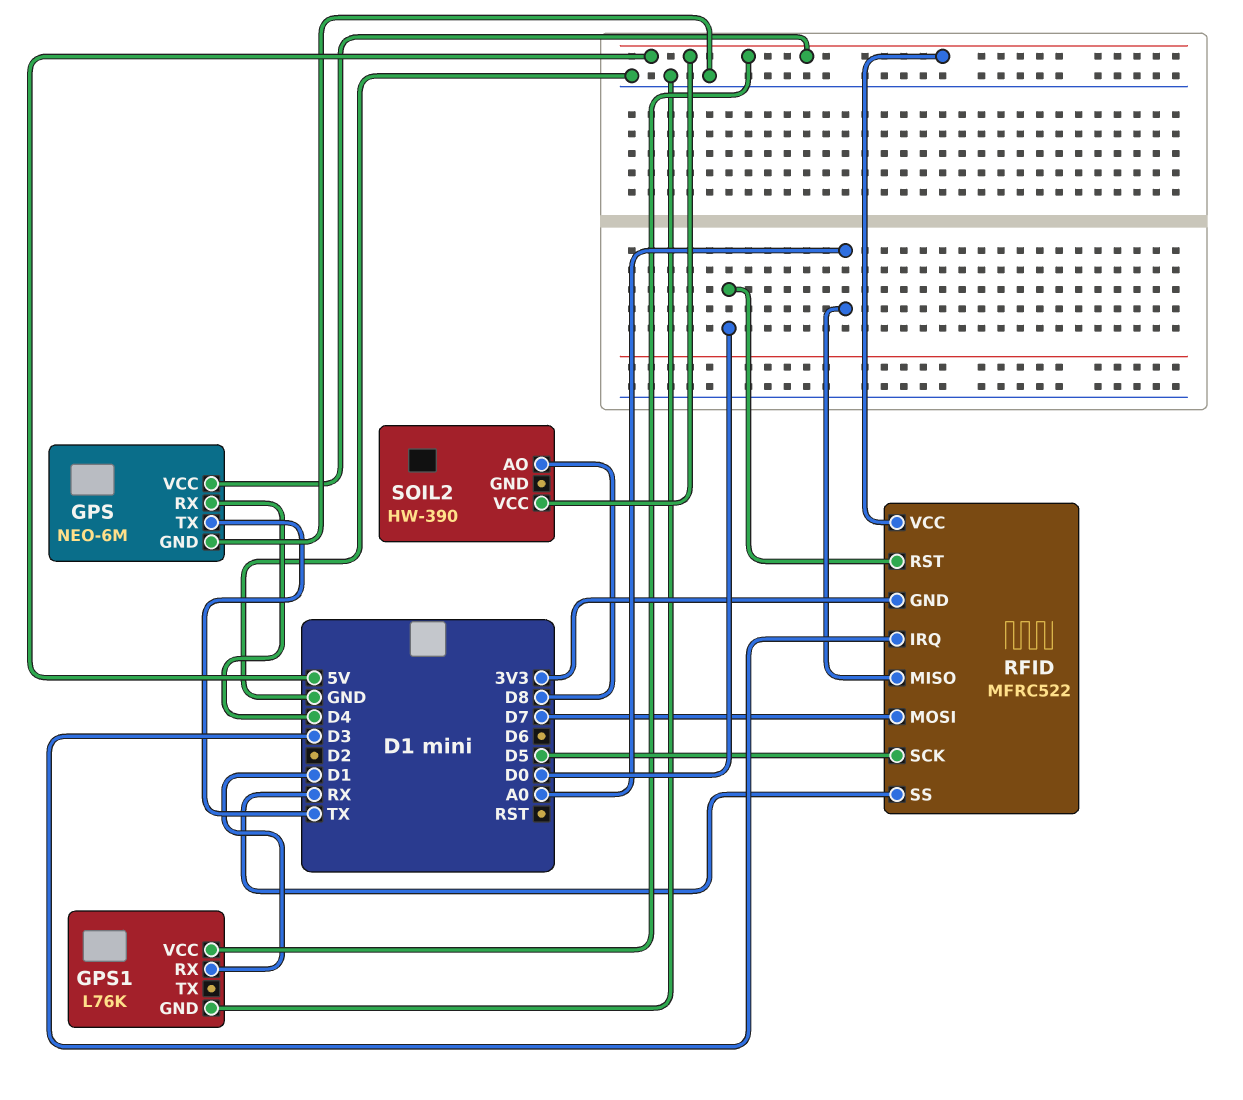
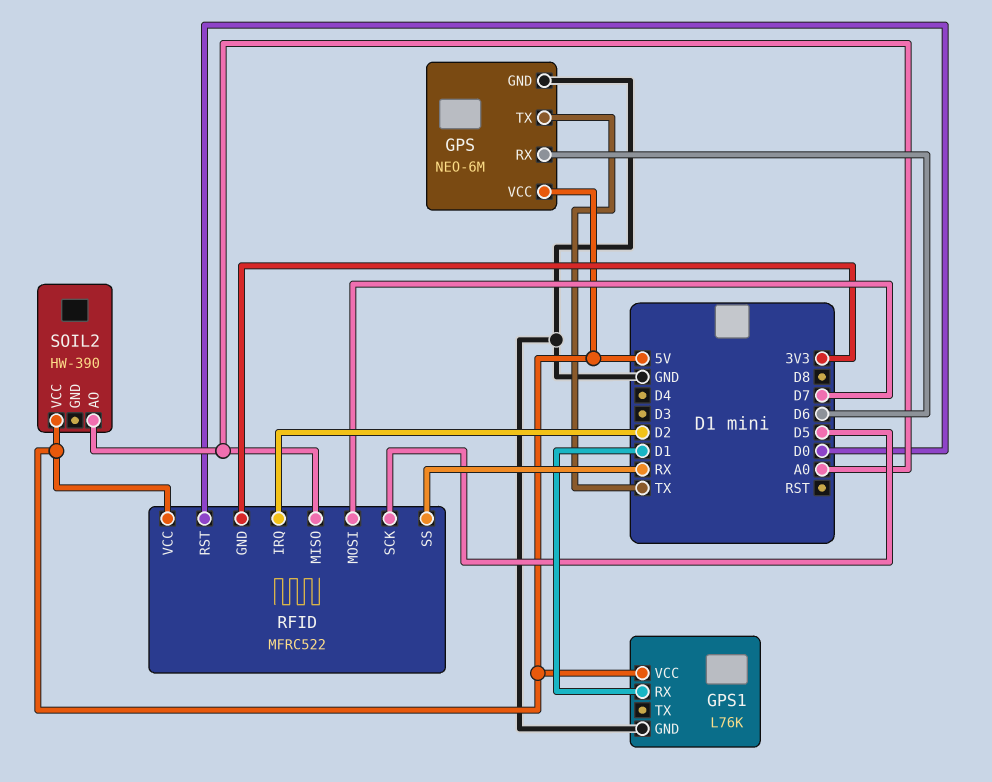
GPS pin RX: D4 -> D6
RFID pin IRQ: D3 -> D2
SOIL2 pin AO: D8 -> A0

